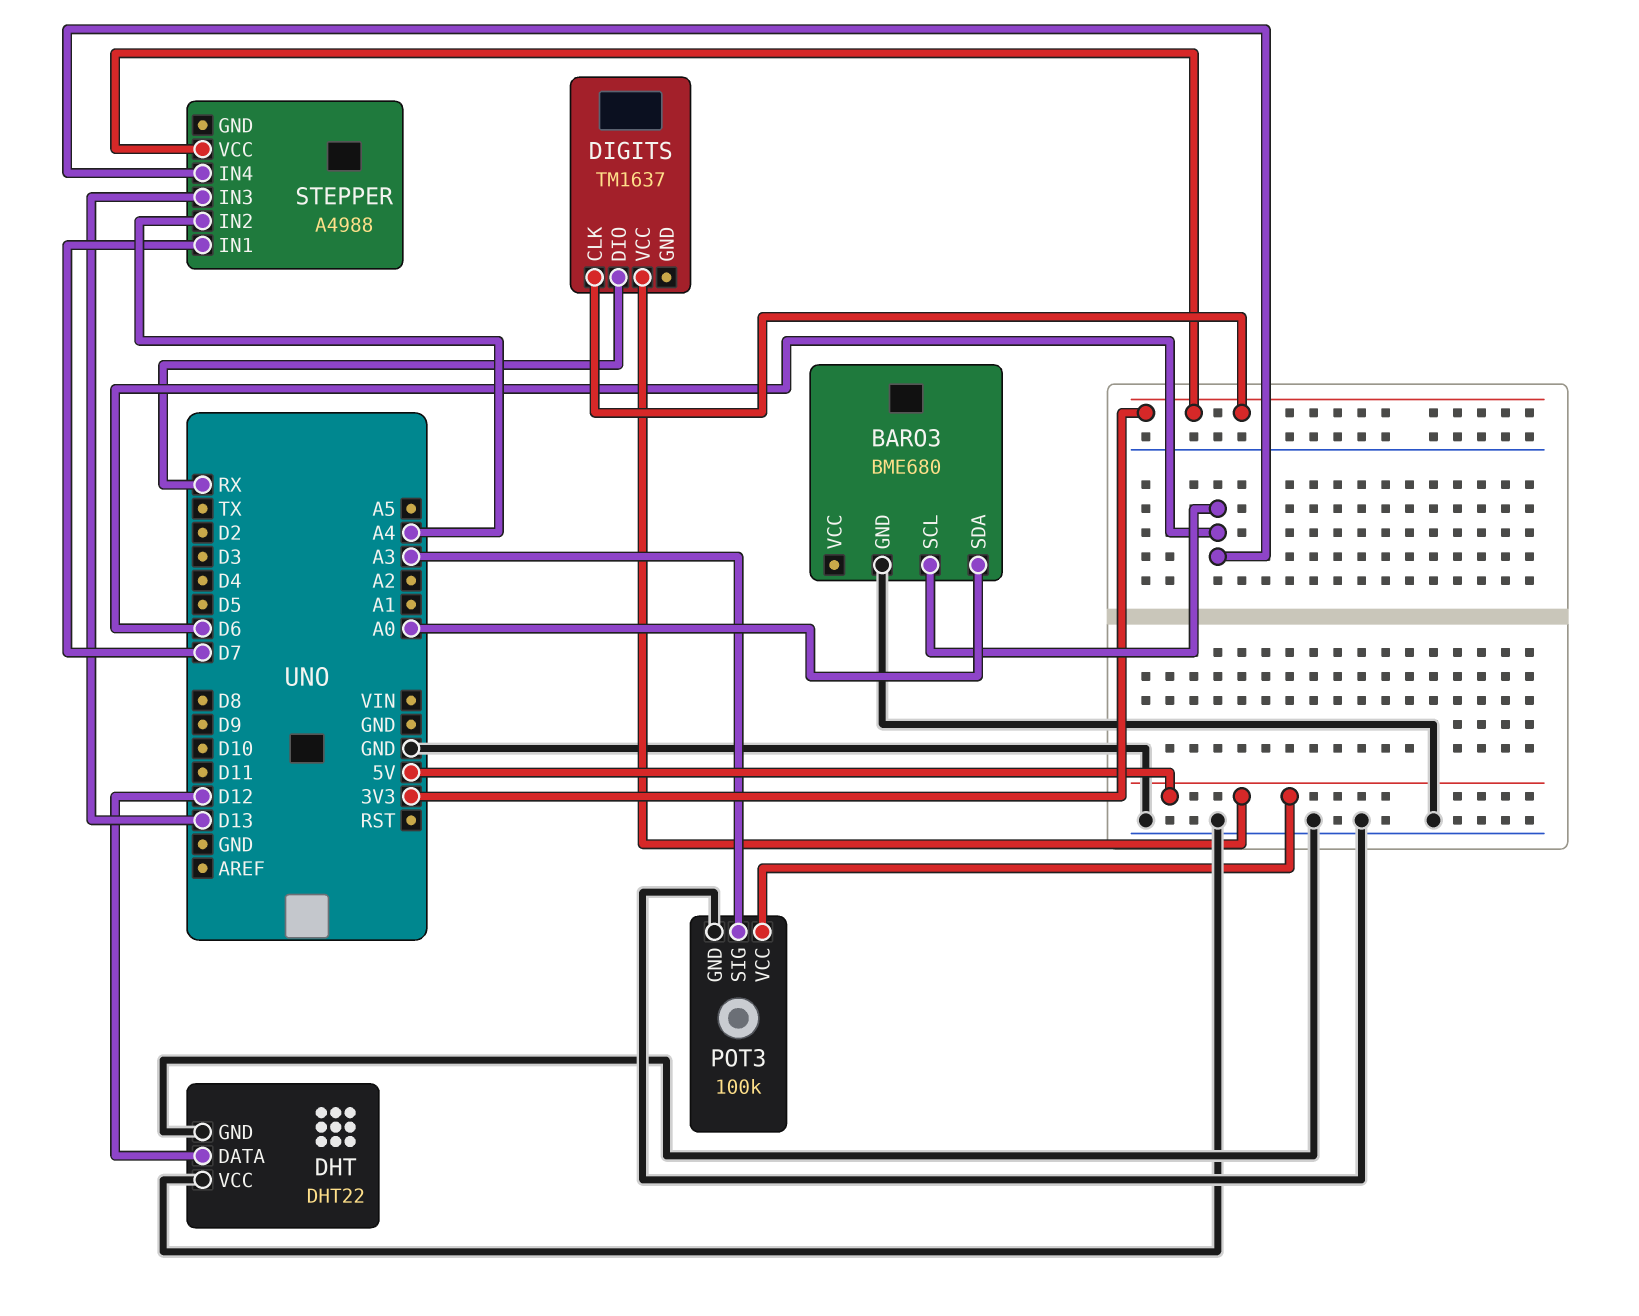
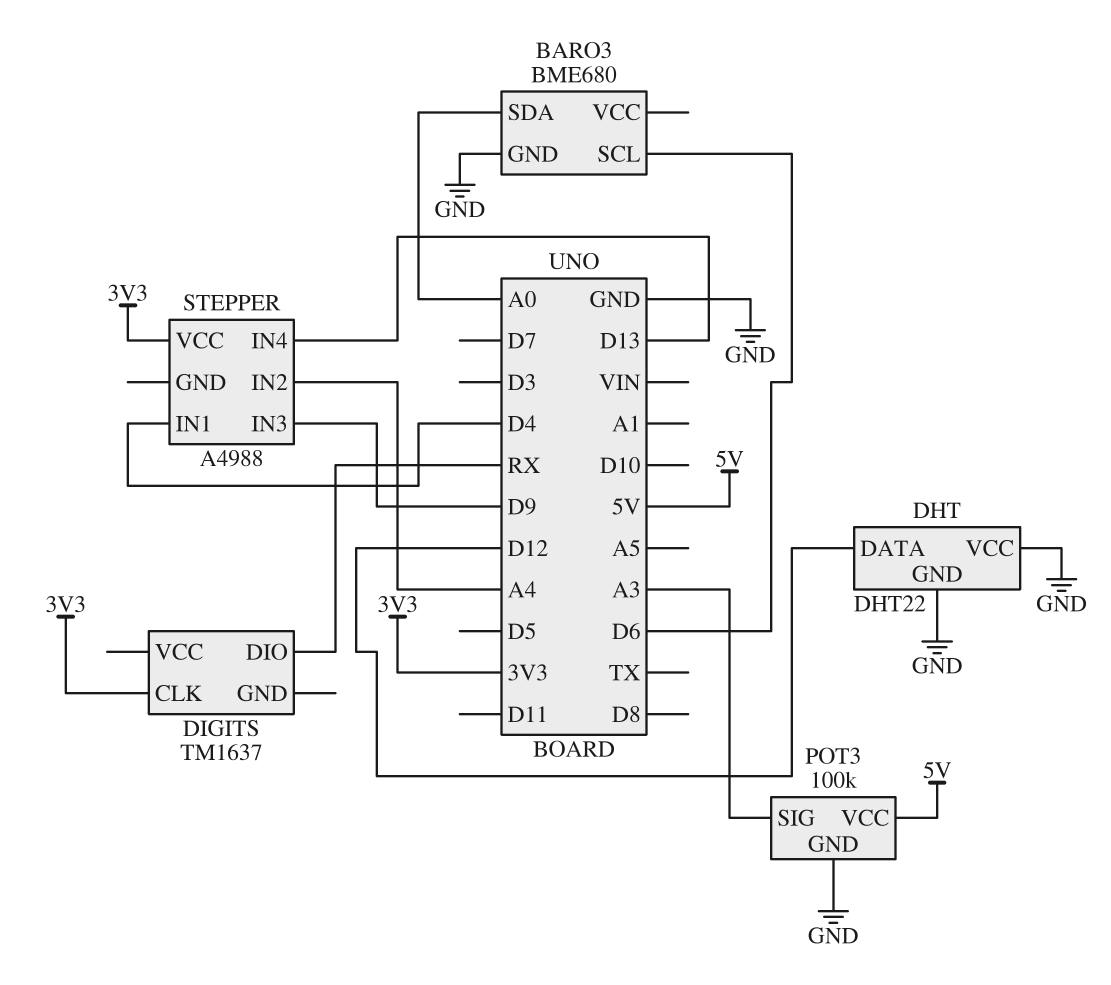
DIGITS pin VCC: 5V -> none
STEPPER pin IN1: D7 -> D4
STEPPER pin IN3: D13 -> D9
STEPPER pin IN4: D6 -> D13

